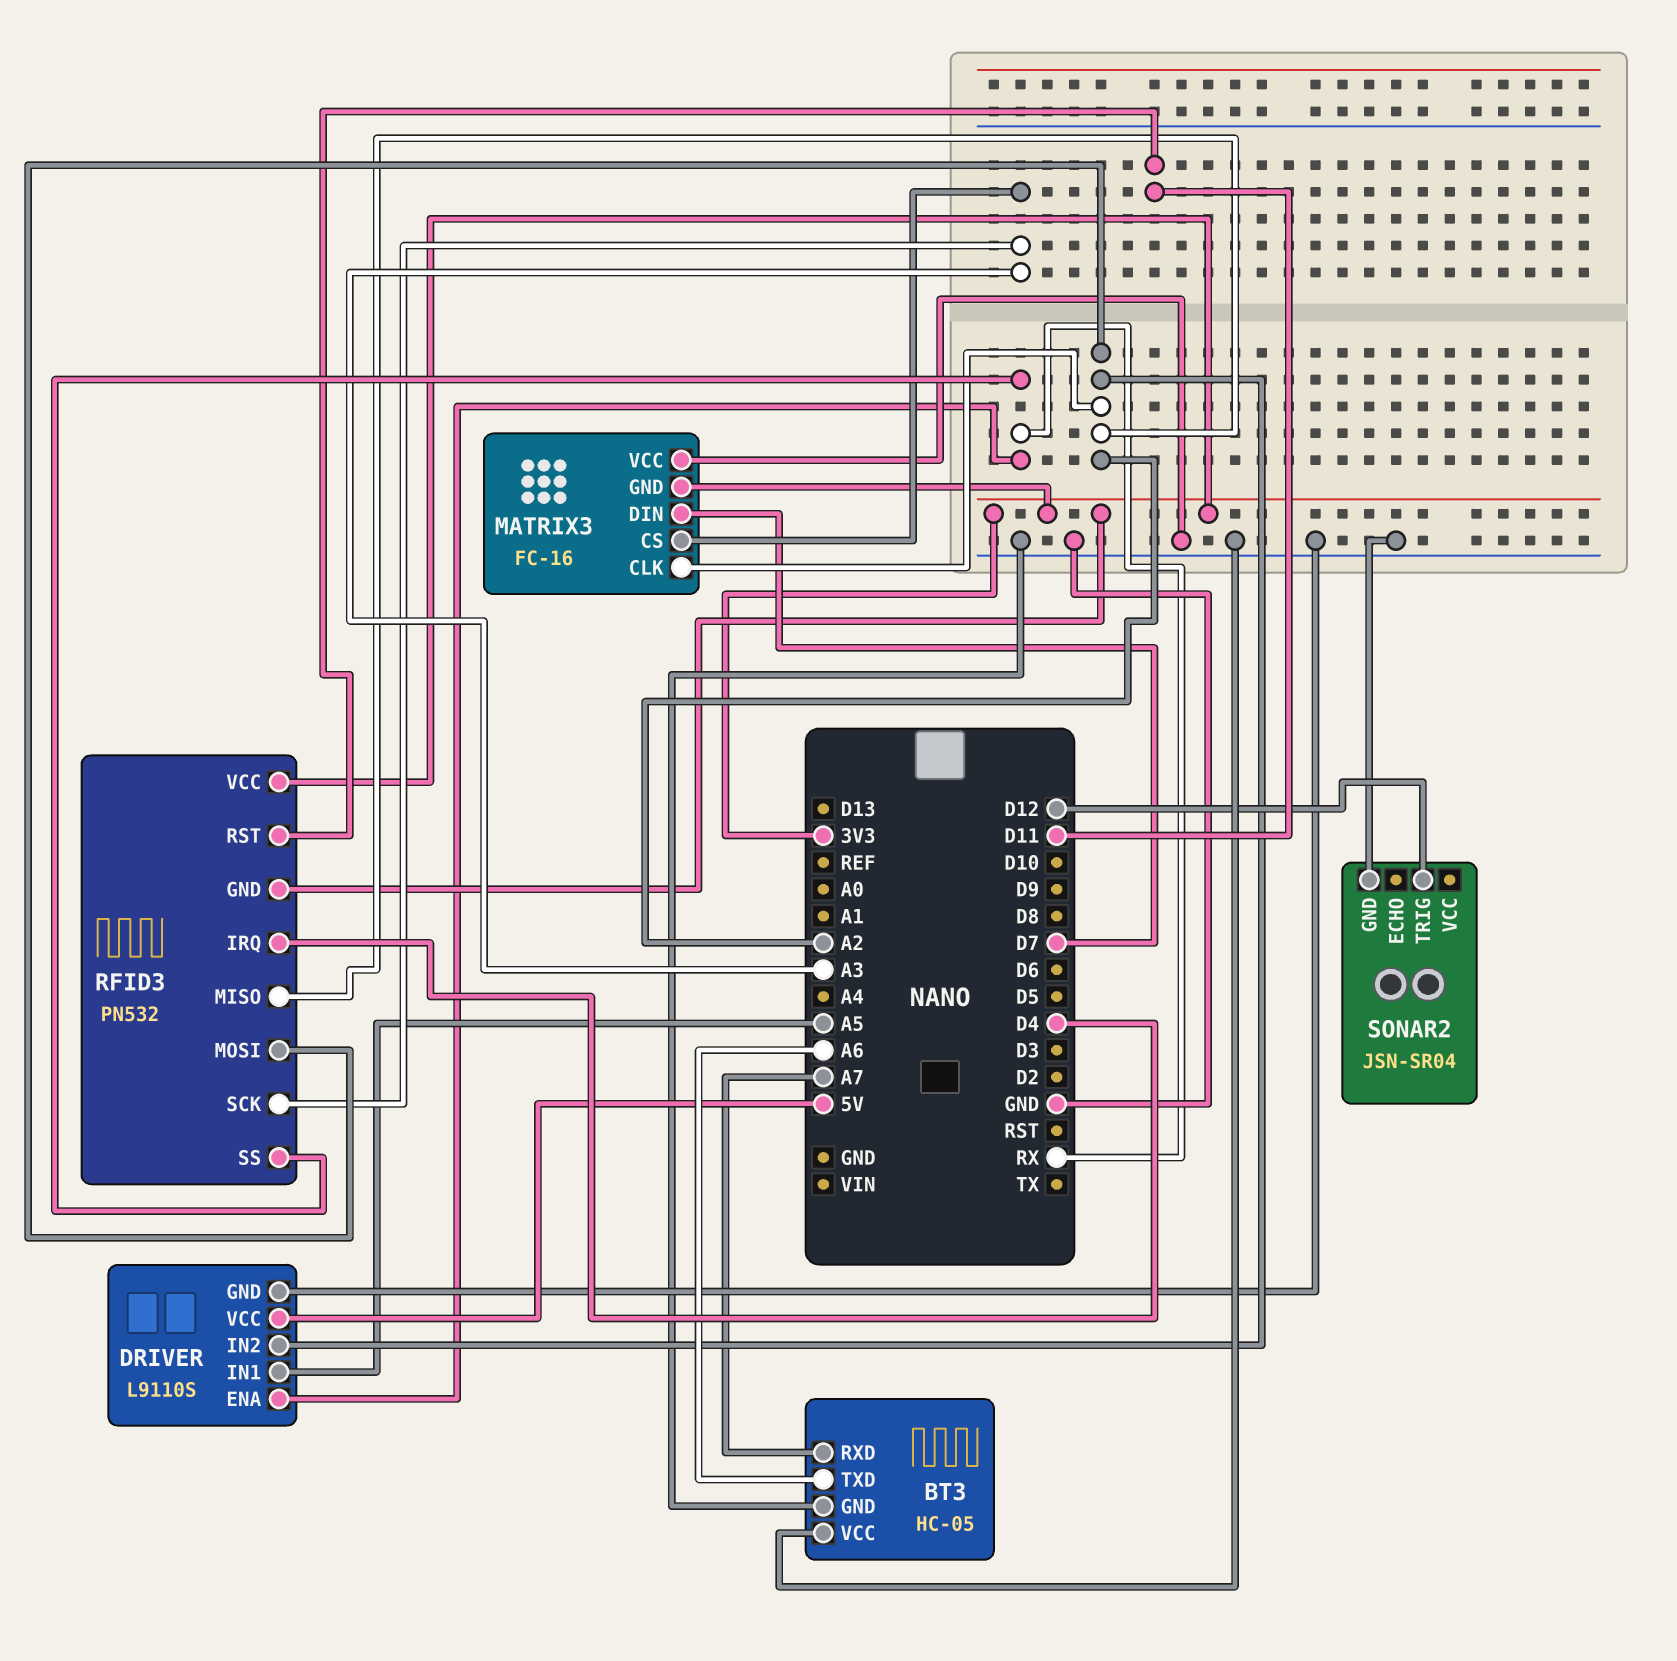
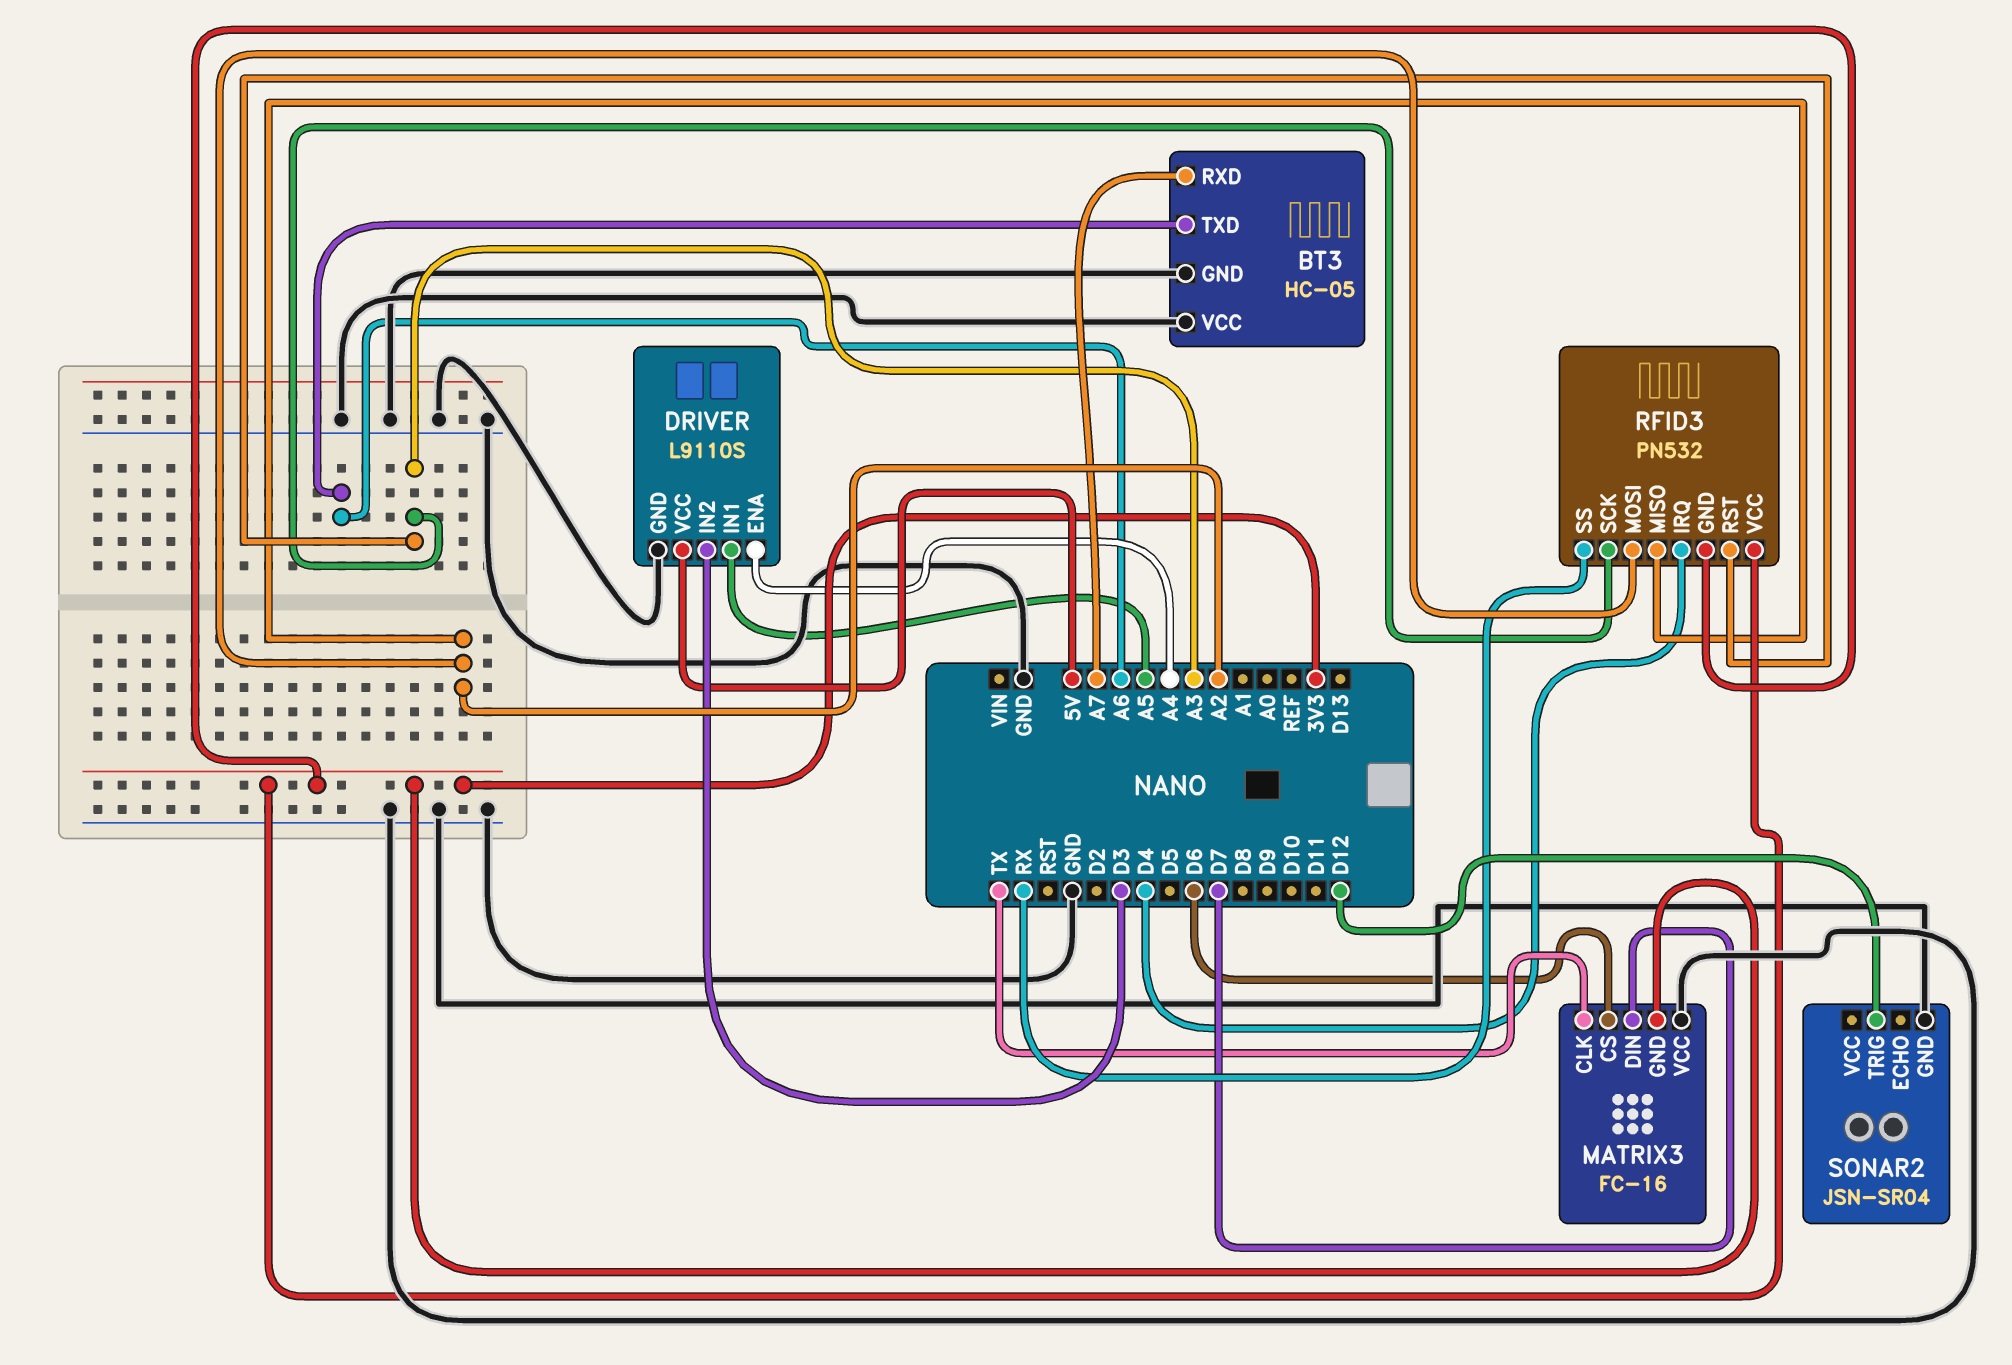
DRIVER pin ENA: RX -> A4
DRIVER pin IN2: A2 -> D3
MATRIX3 pin CLK: A2 -> TX
MATRIX3 pin CS: A3 -> D6
RFID3 pin RST: D11 -> A3

